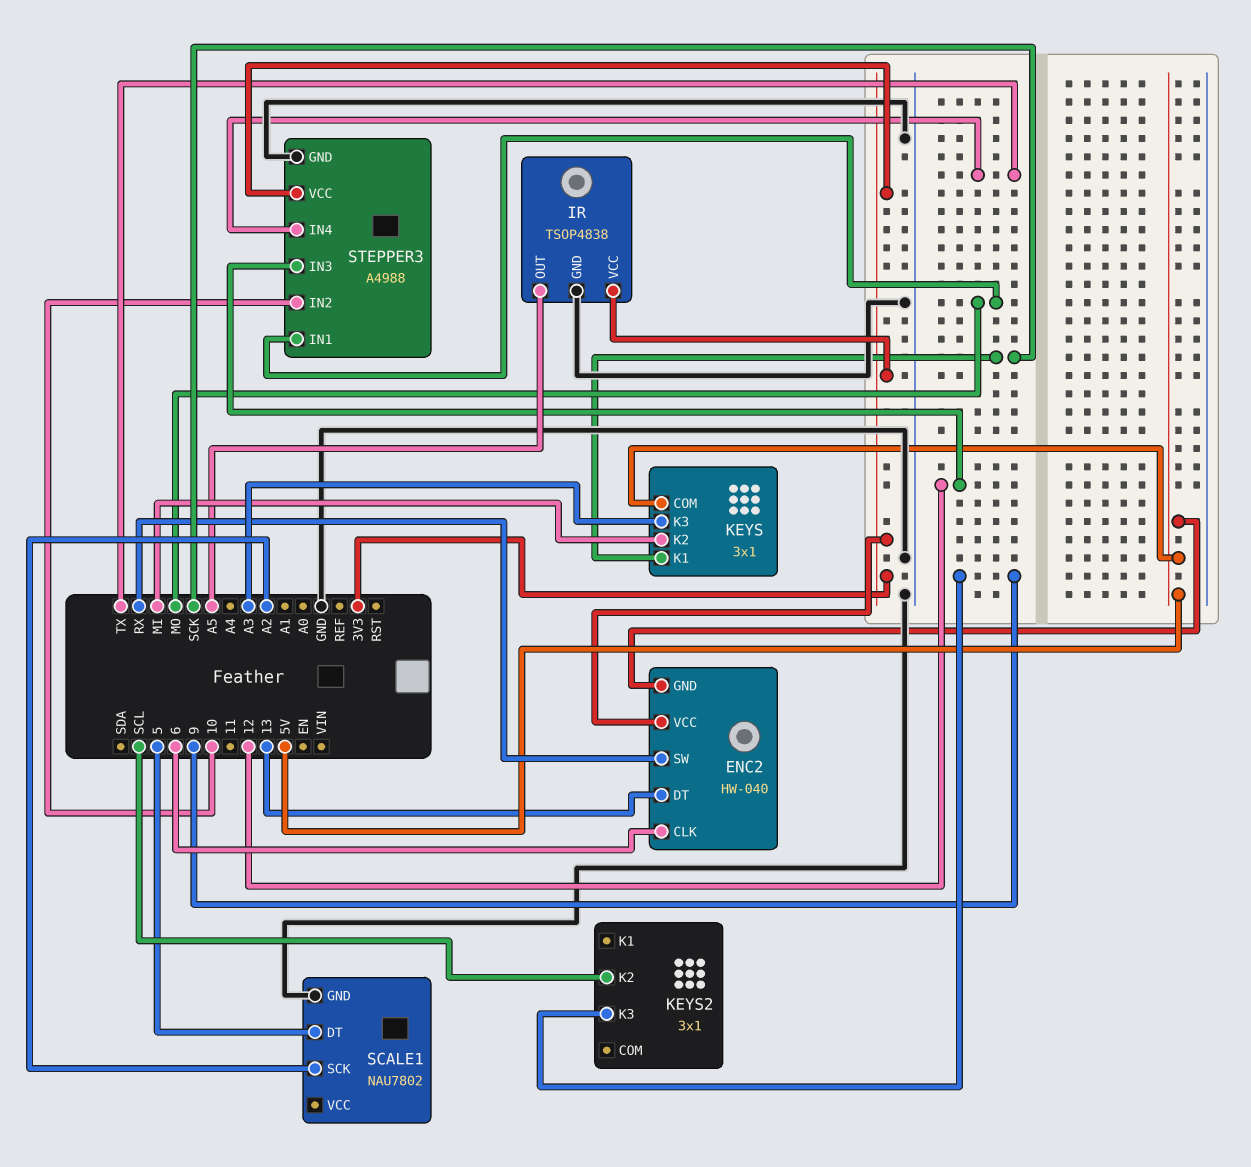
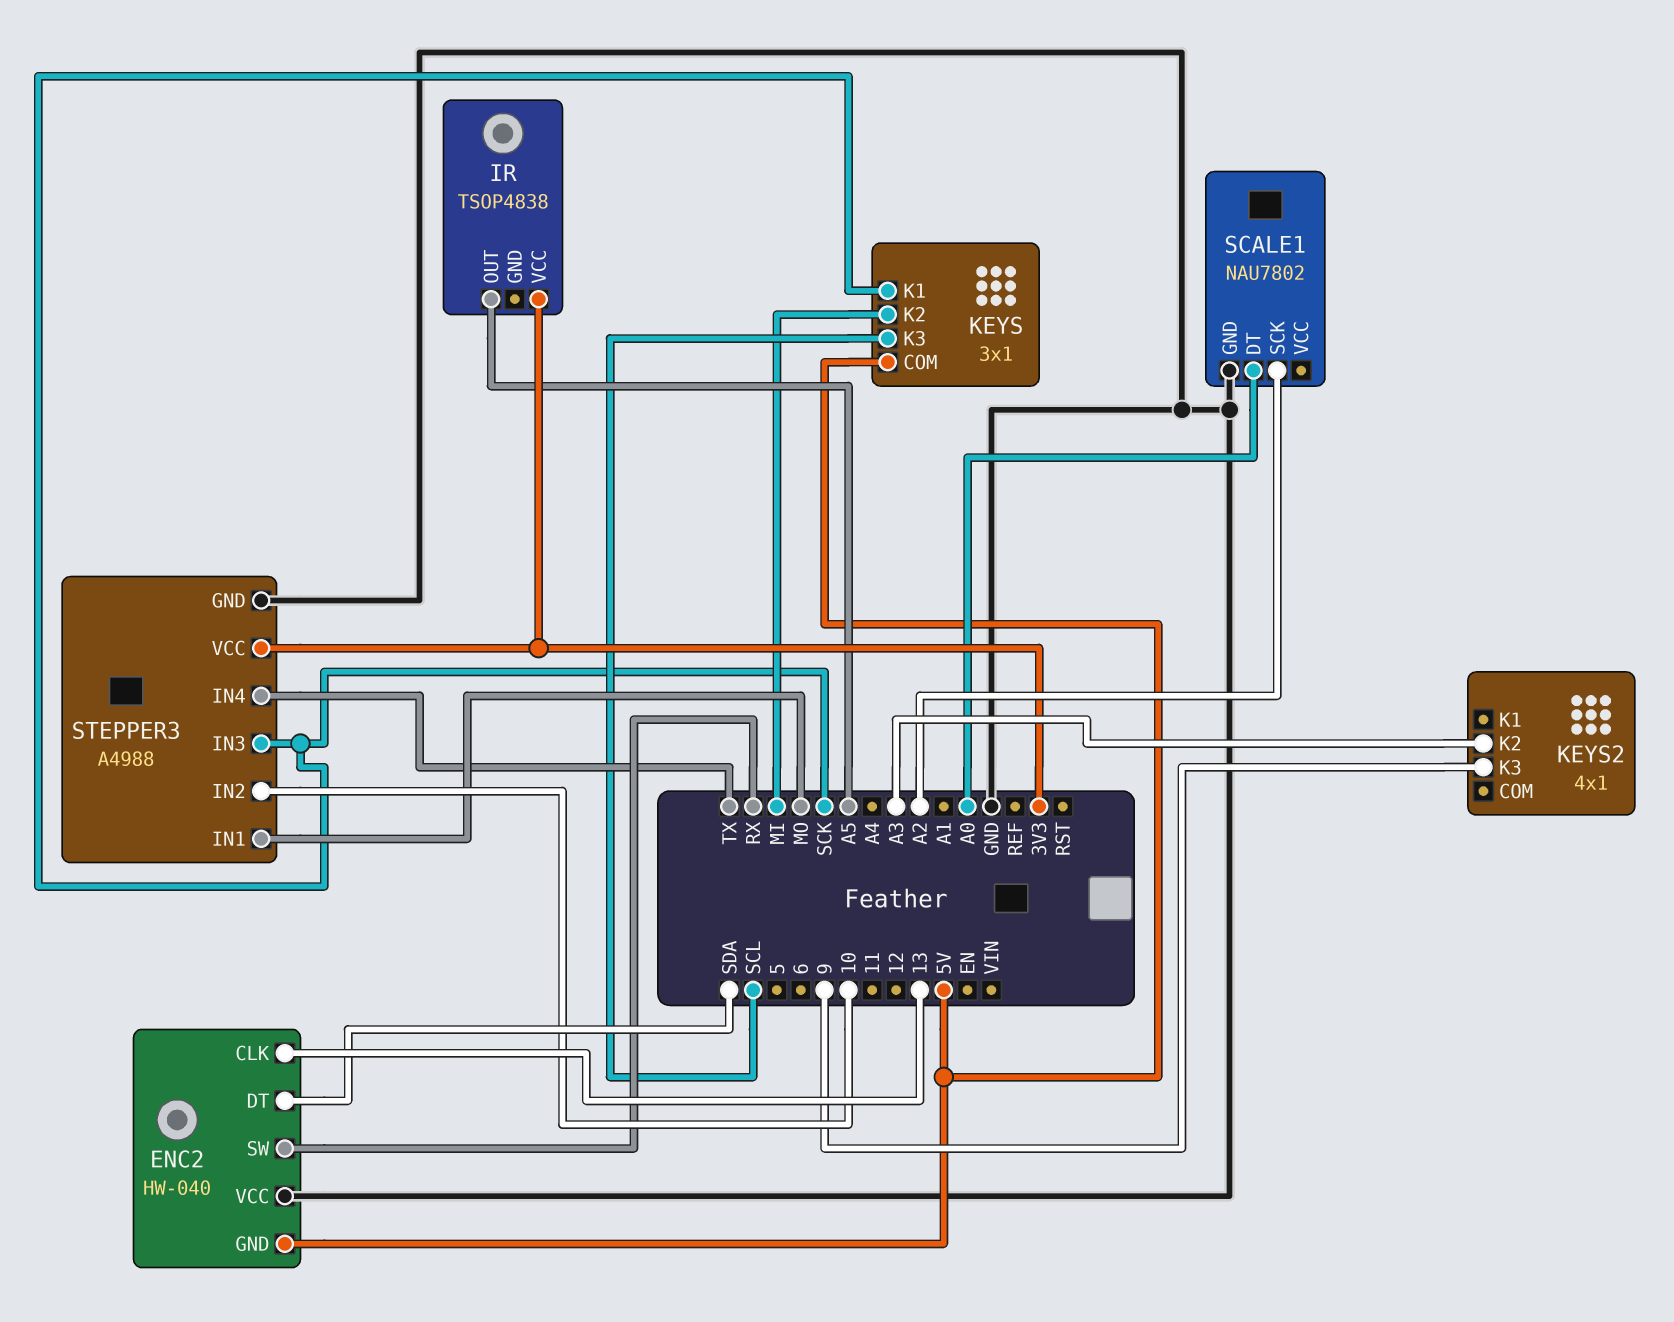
ENC2 pin CLK: 6 -> 13
ENC2 pin DT: 13 -> SDA
ENC2 pin VCC: 3V3 -> GND
IR pin GND: GND -> none
KEYS pin K3: A3 -> SCL
KEYS2: 3x1 -> 4x1
KEYS2 pin K2: SCL -> A3
SCALE1 pin DT: 5 -> A0
STEPPER3 pin IN3: 12 -> SCK

